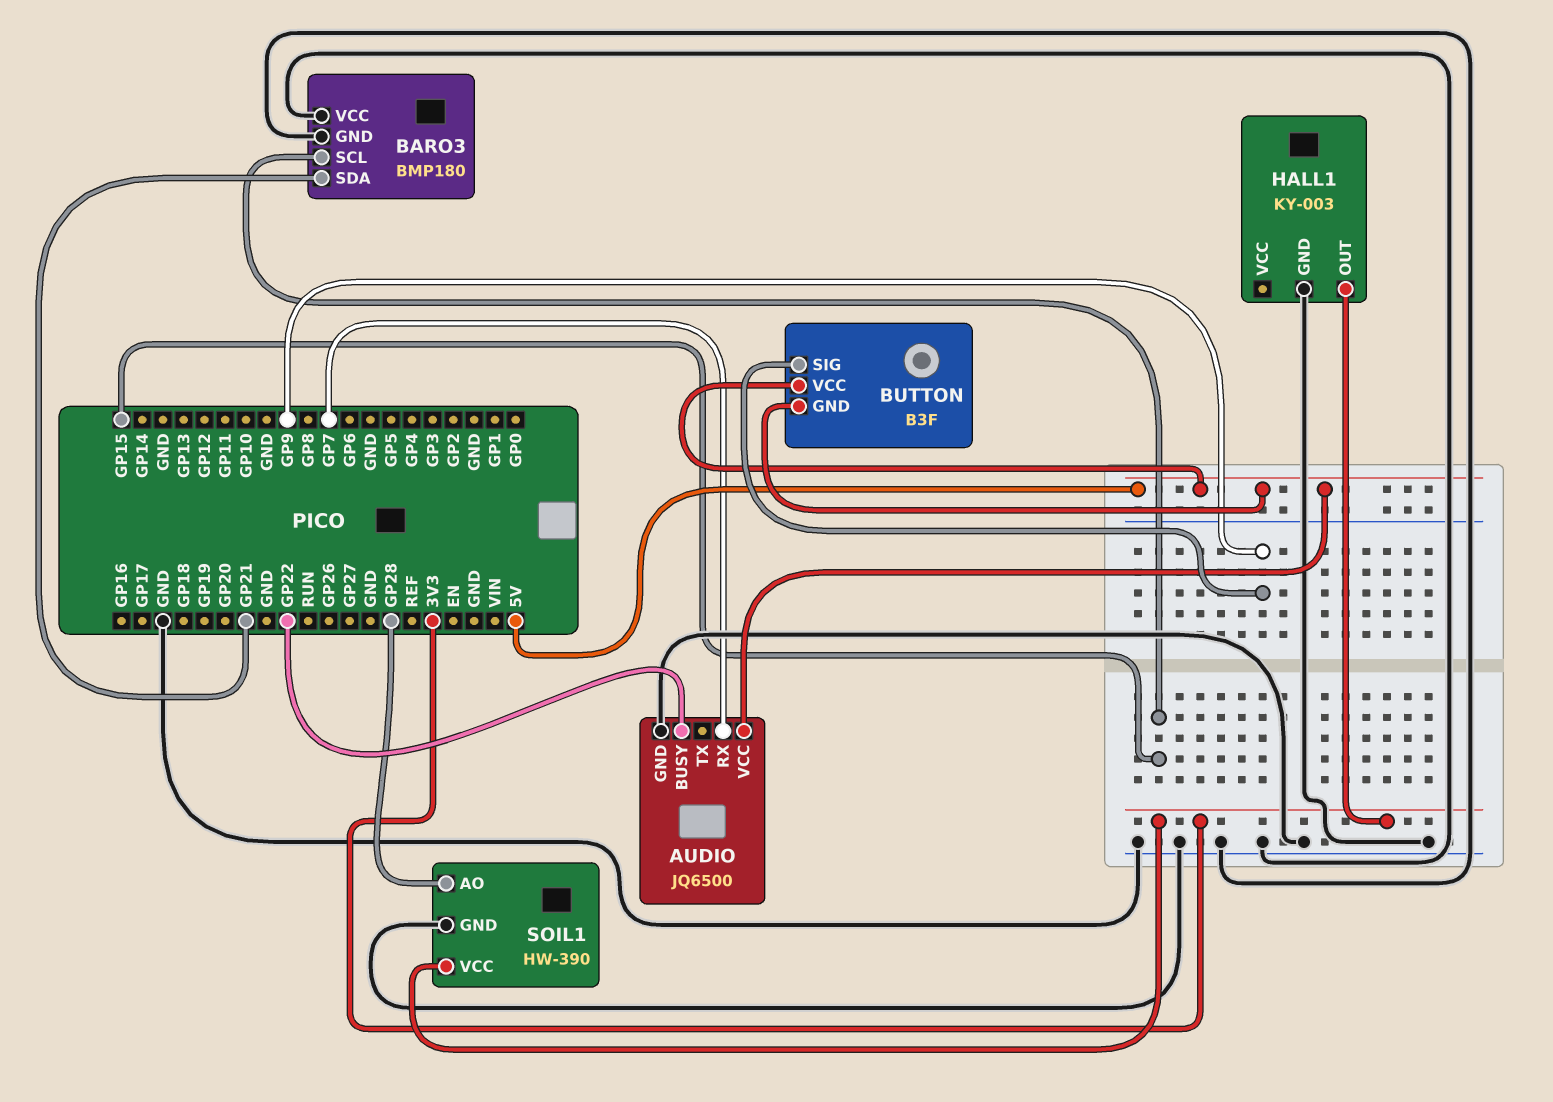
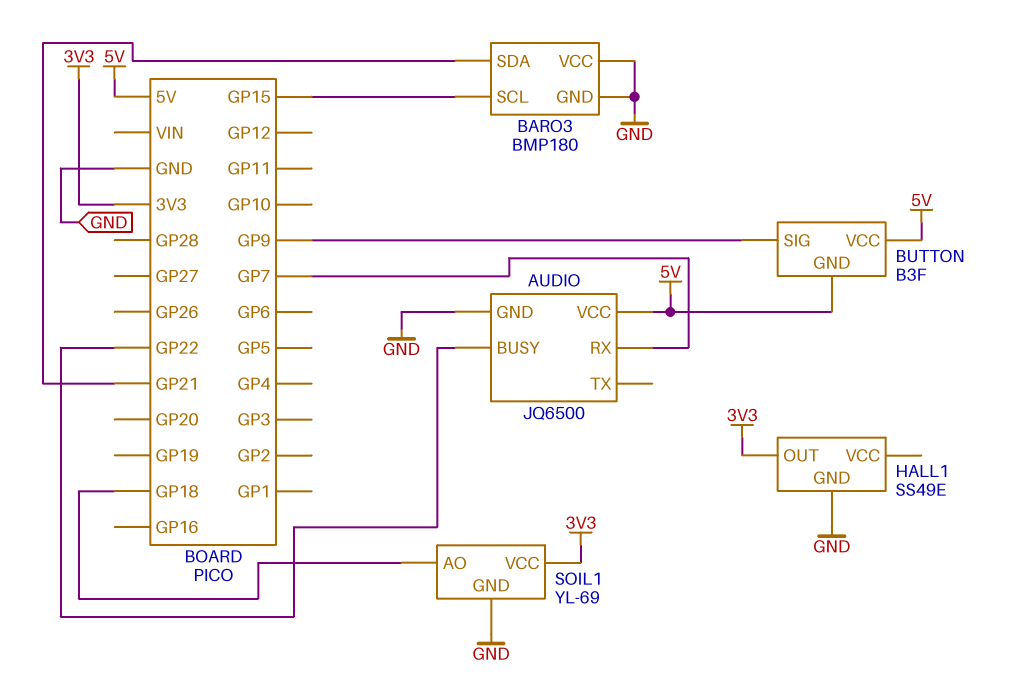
HALL1: KY-003 -> SS49E
SOIL1: HW-390 -> YL-69
SOIL1 pin AO: GP28 -> GP18

